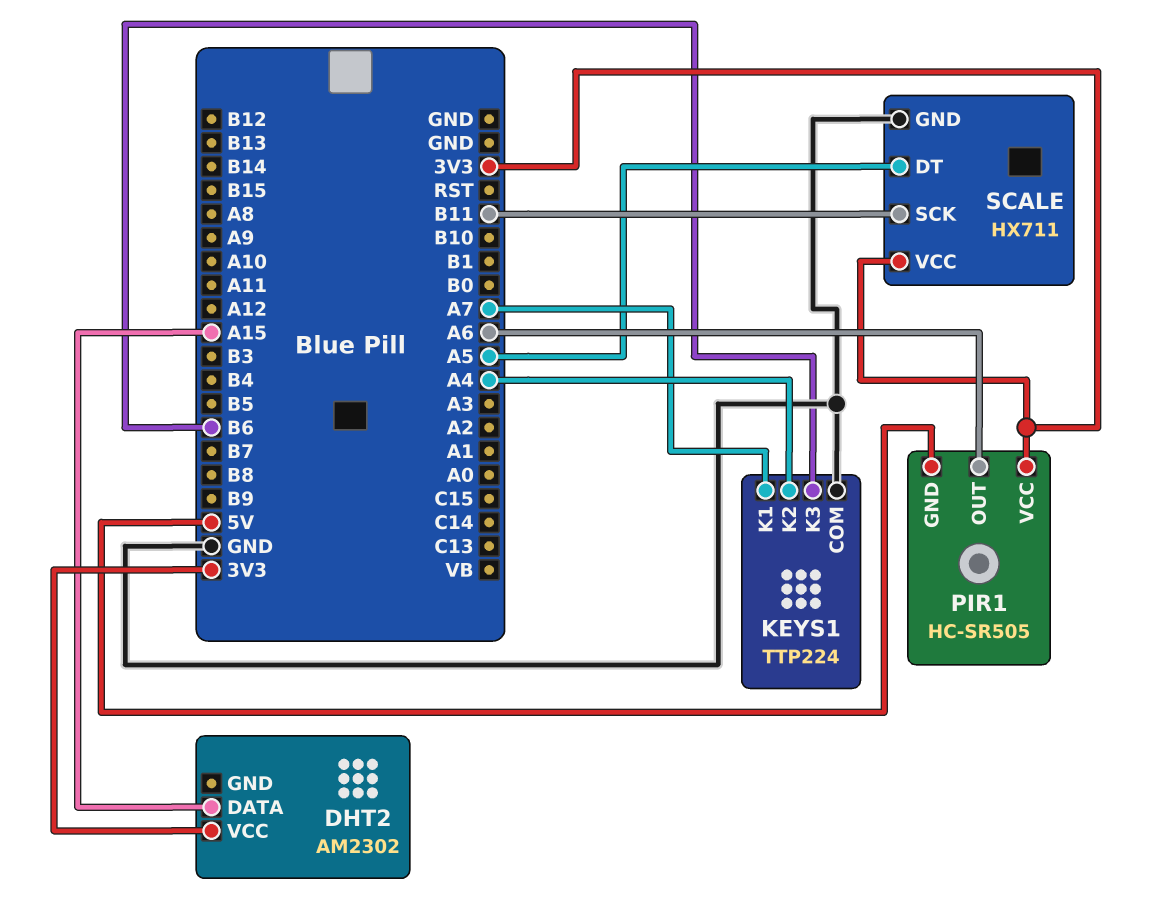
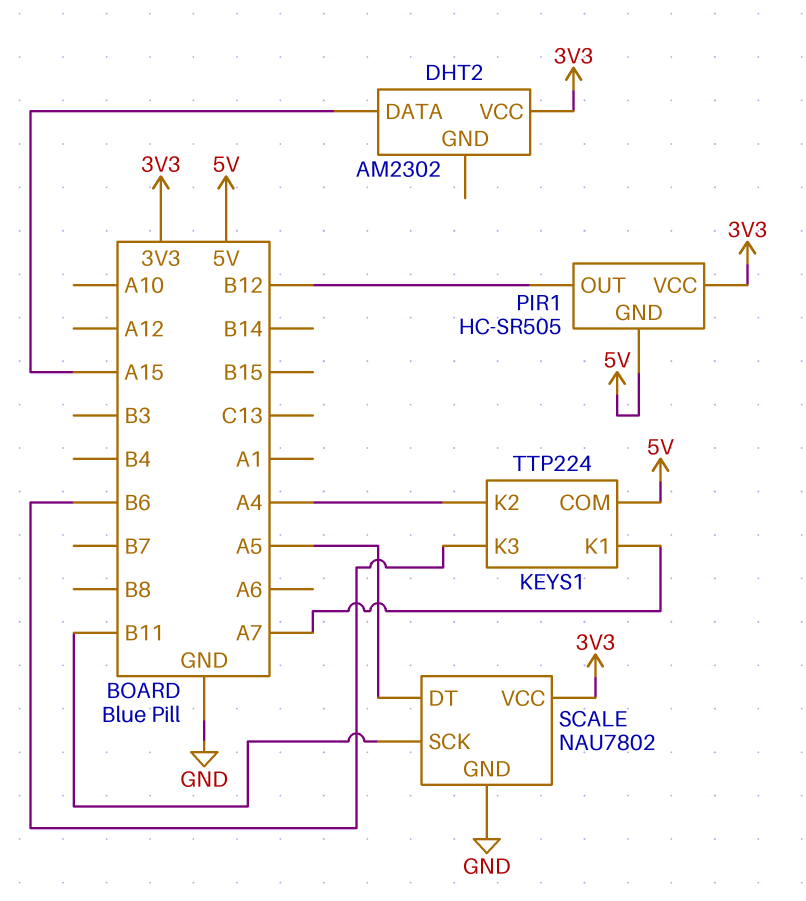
KEYS1 pin COM: GND -> 5V
PIR1 pin OUT: A6 -> B12
SCALE: HX711 -> NAU7802

